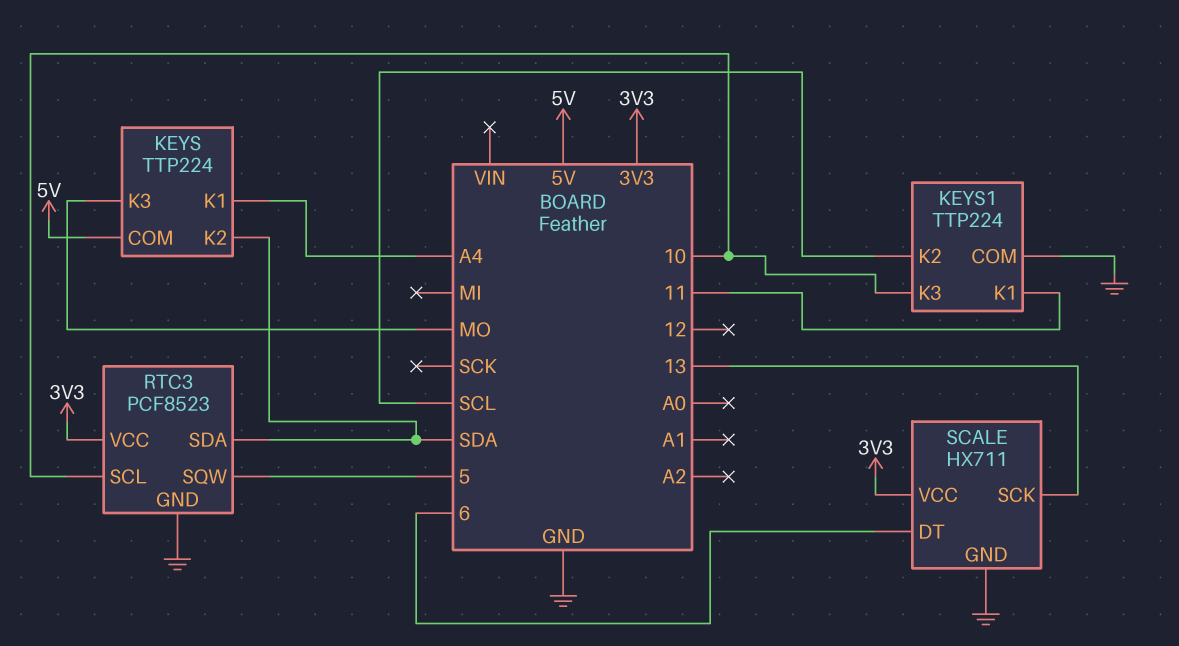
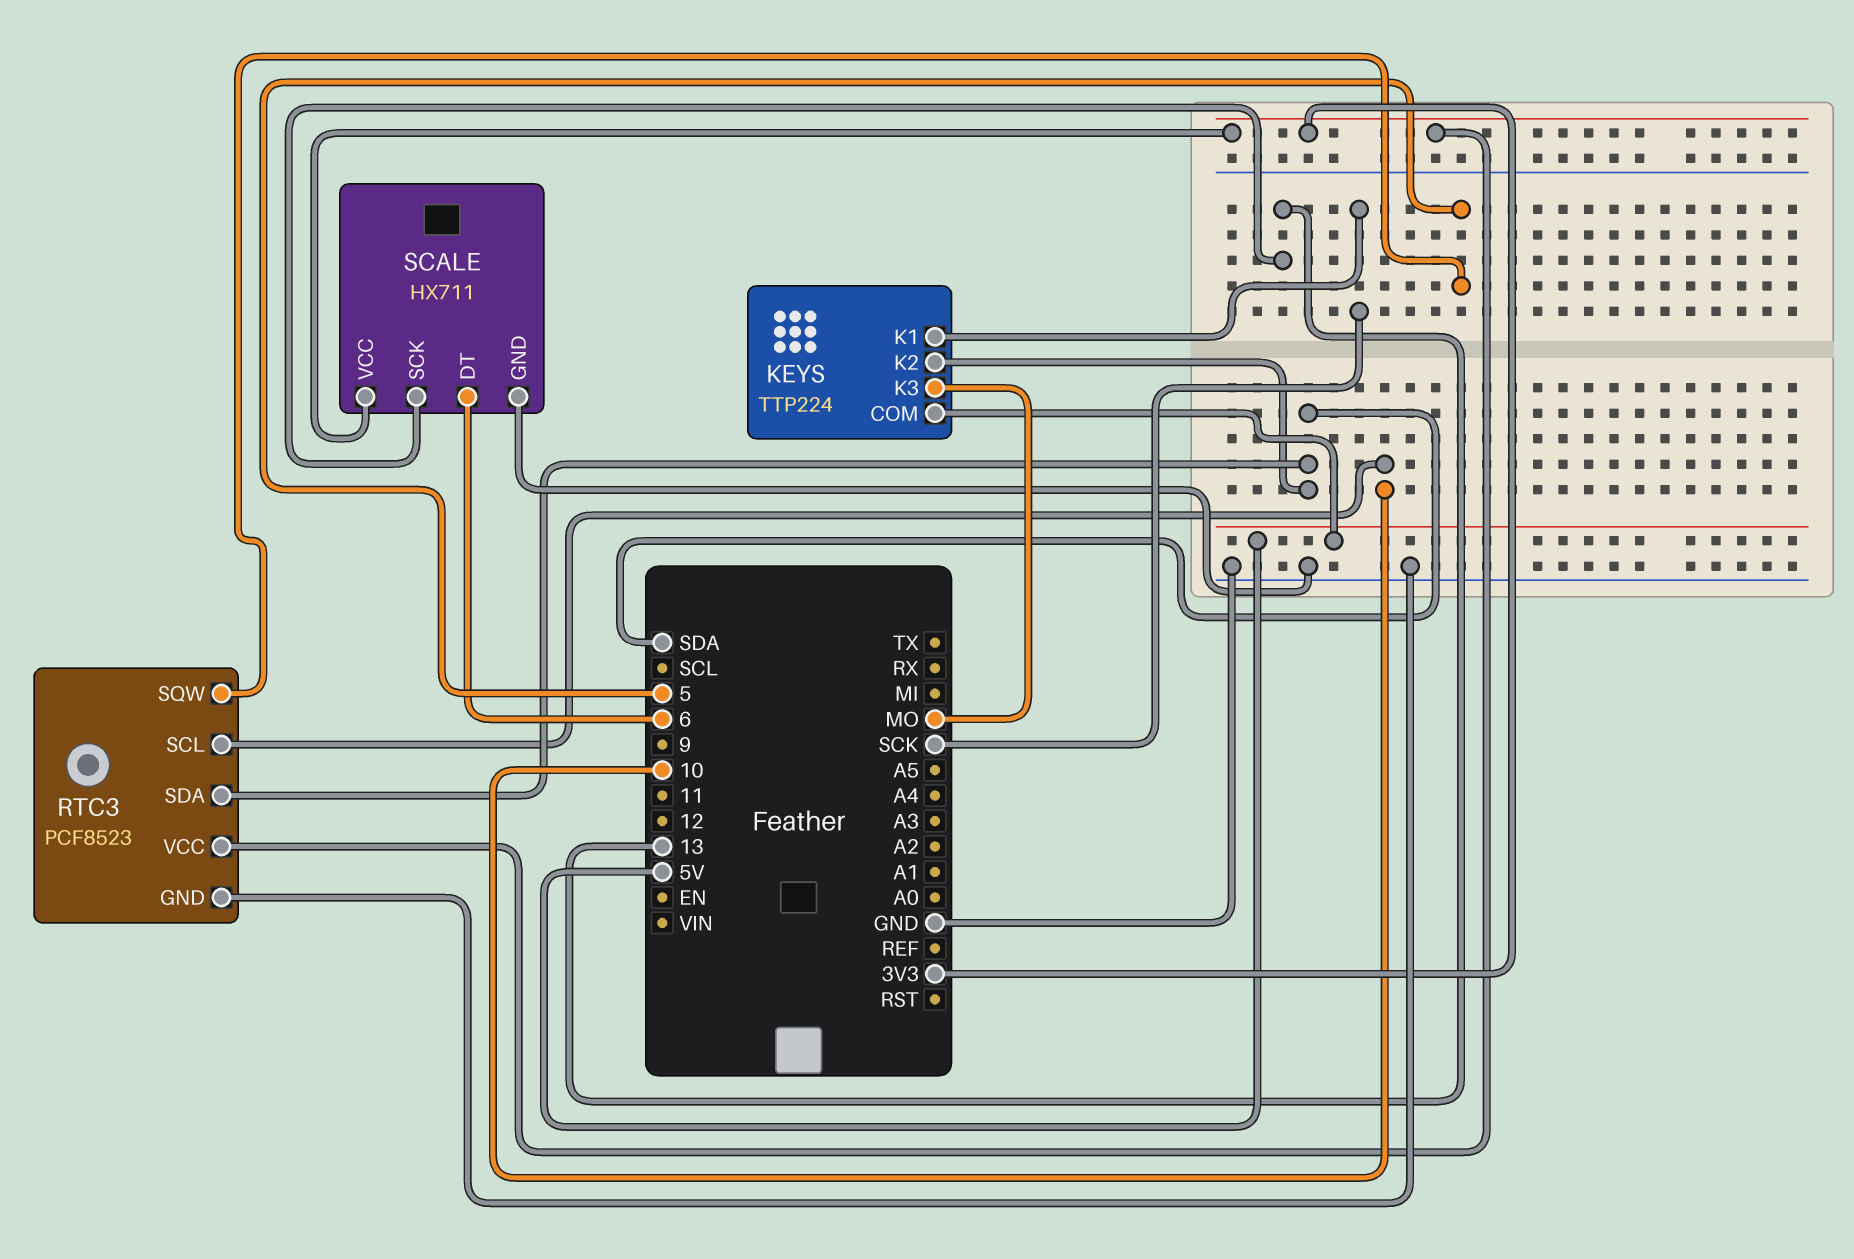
KEYS pin K1: A4 -> SCK
KEYS1: TTP224 -> none
KEYS1 pin COM: GND -> none
KEYS1 pin K1: 11 -> none
KEYS1 pin K2: SCL -> none
KEYS1 pin K3: 10 -> none

